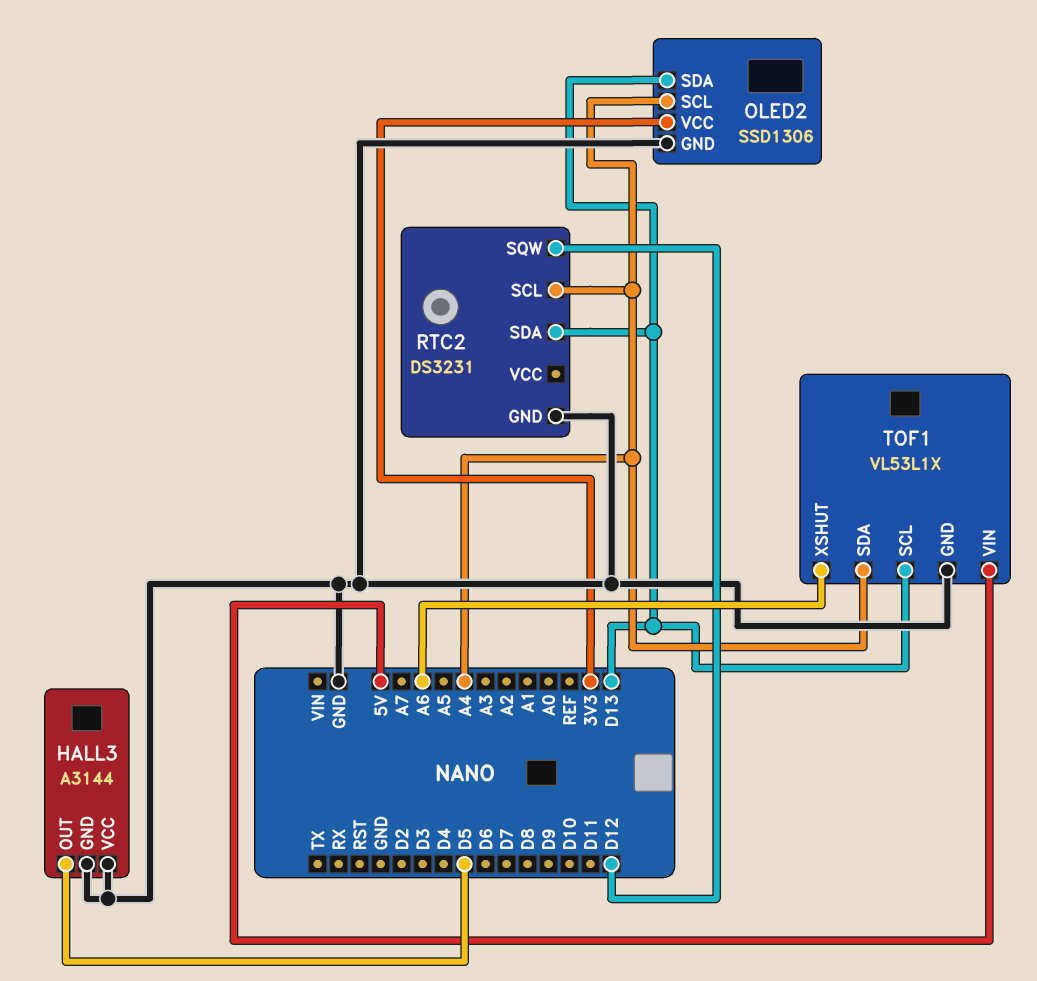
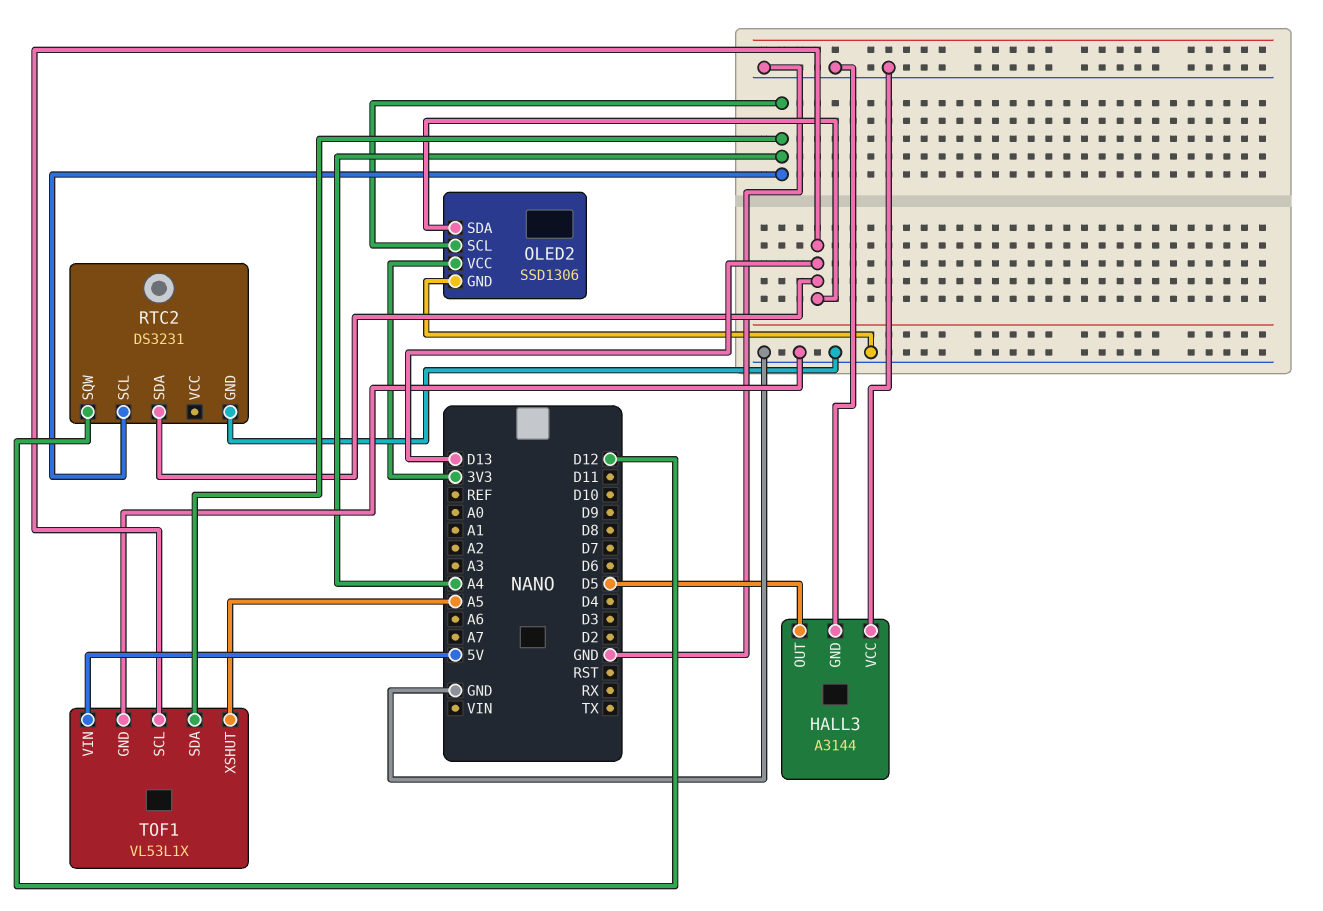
TOF1 pin XSHUT: A6 -> A5

